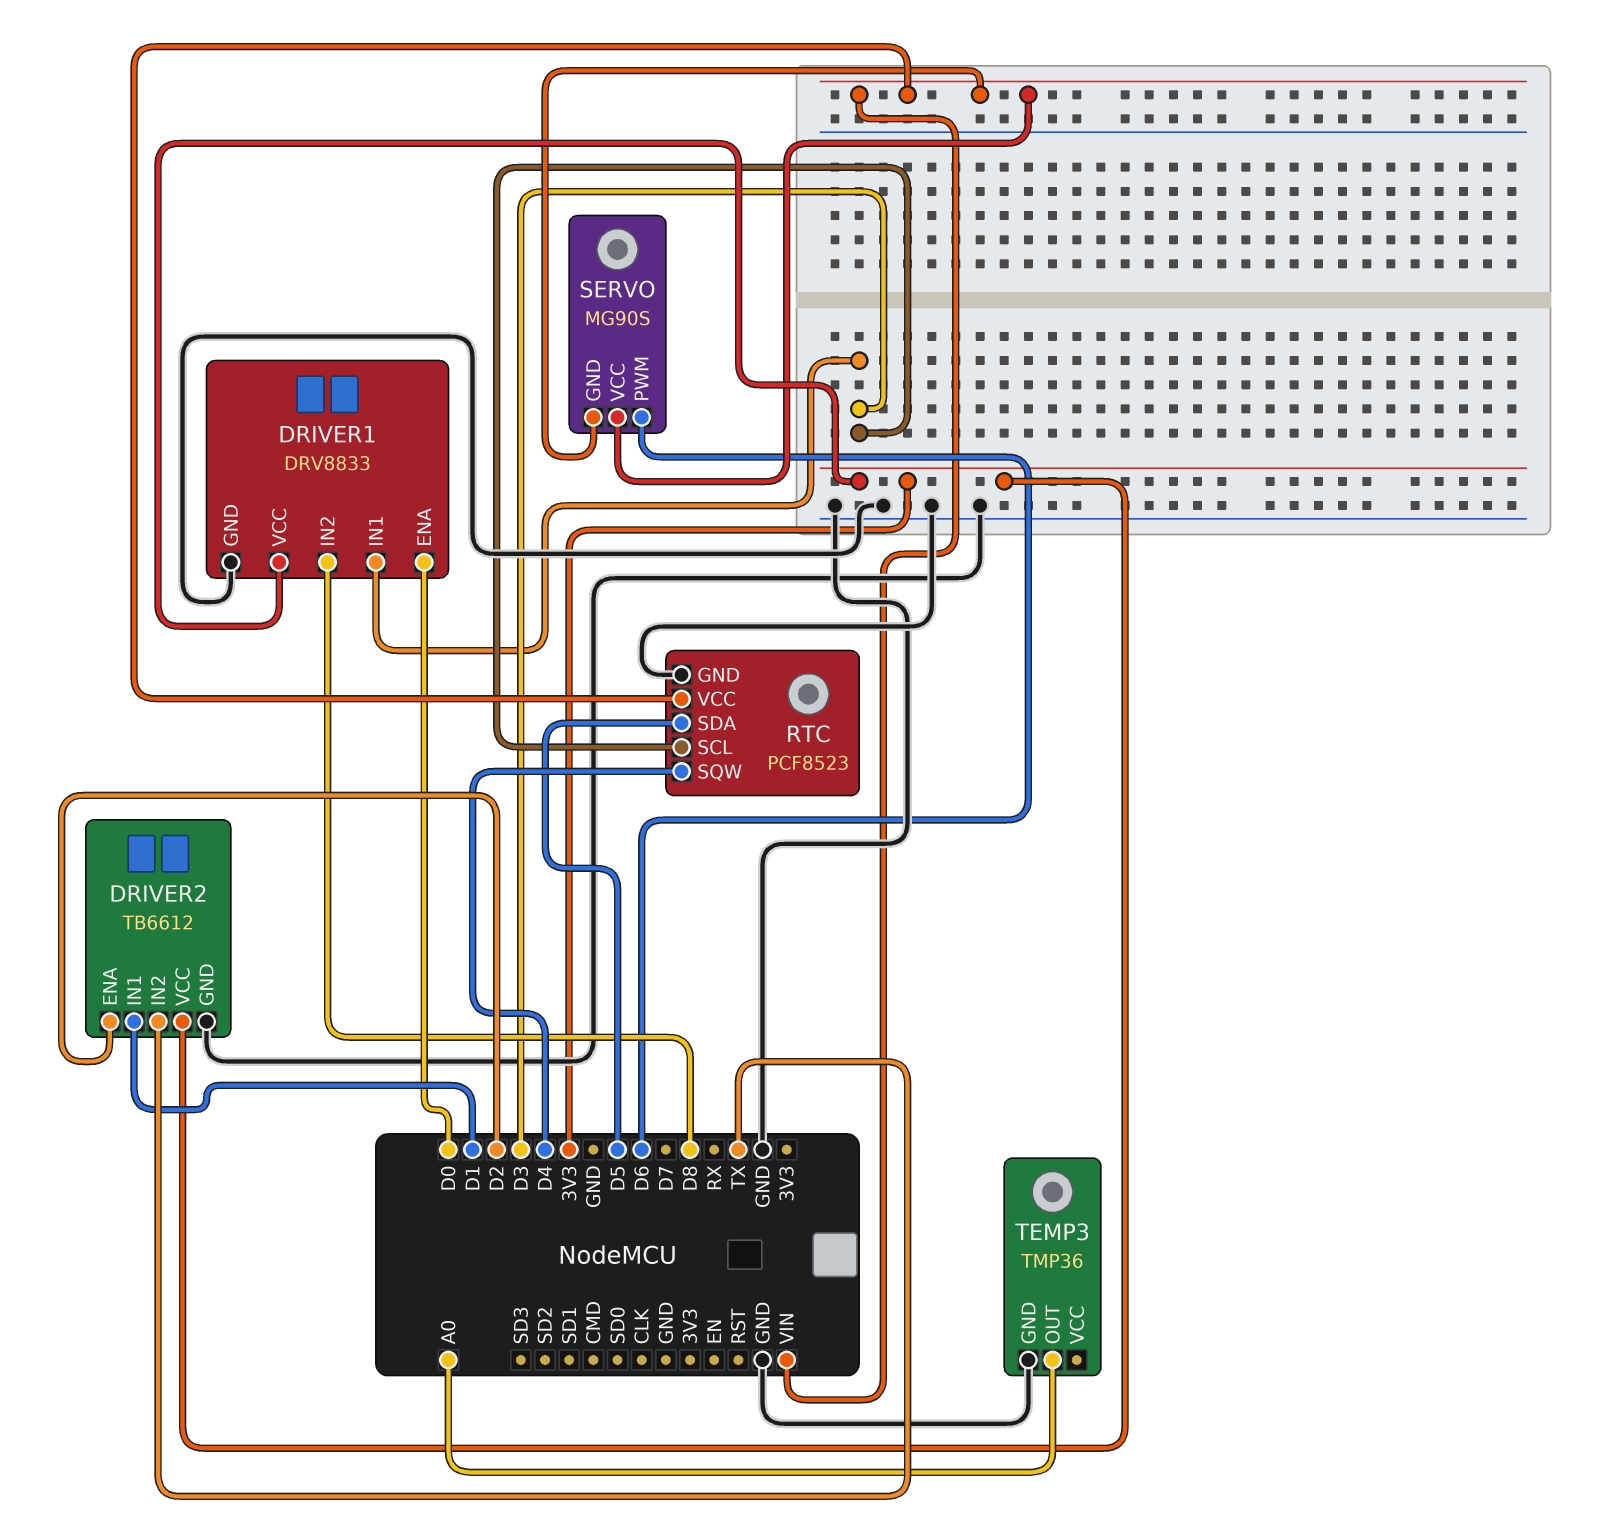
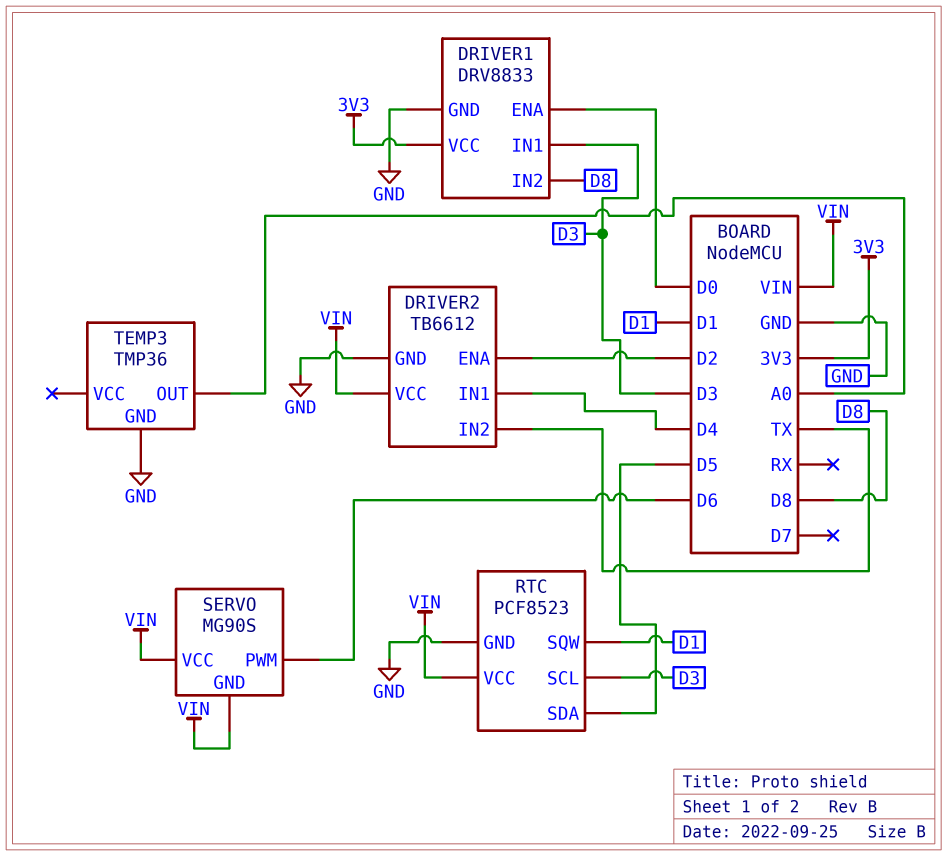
DRIVER2 pin IN1: D1 -> D4
DRIVER2 pin VCC: 3V3 -> VIN
RTC pin SQW: D4 -> D1

